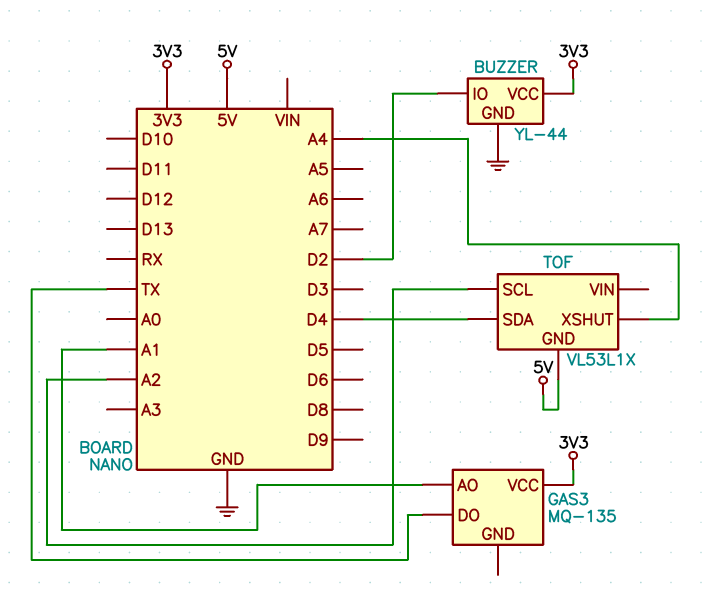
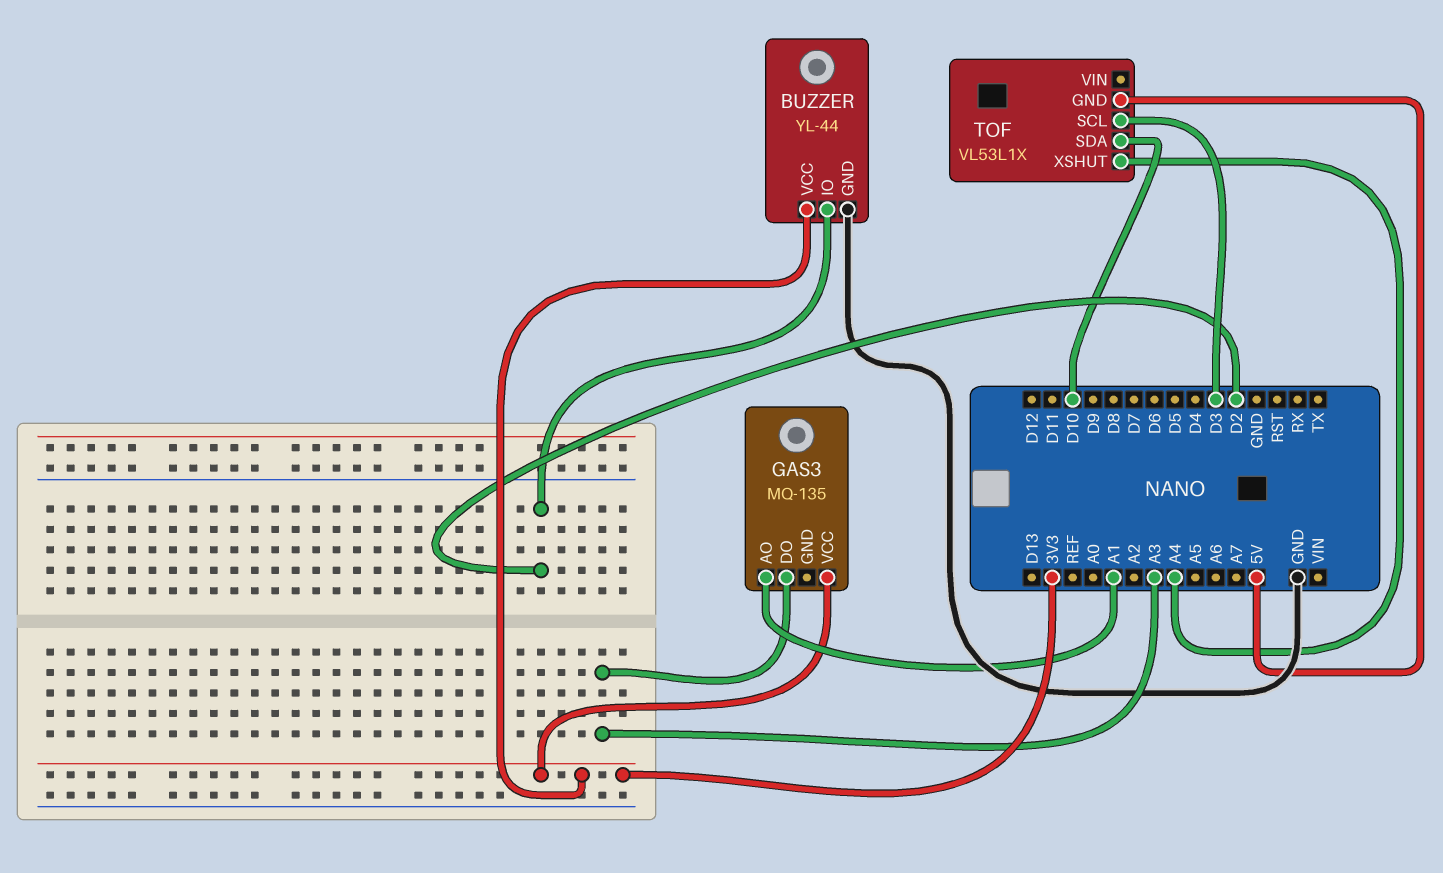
GAS3 pin DO: TX -> A3
TOF pin SCL: A2 -> D3
TOF pin SDA: D4 -> D10

